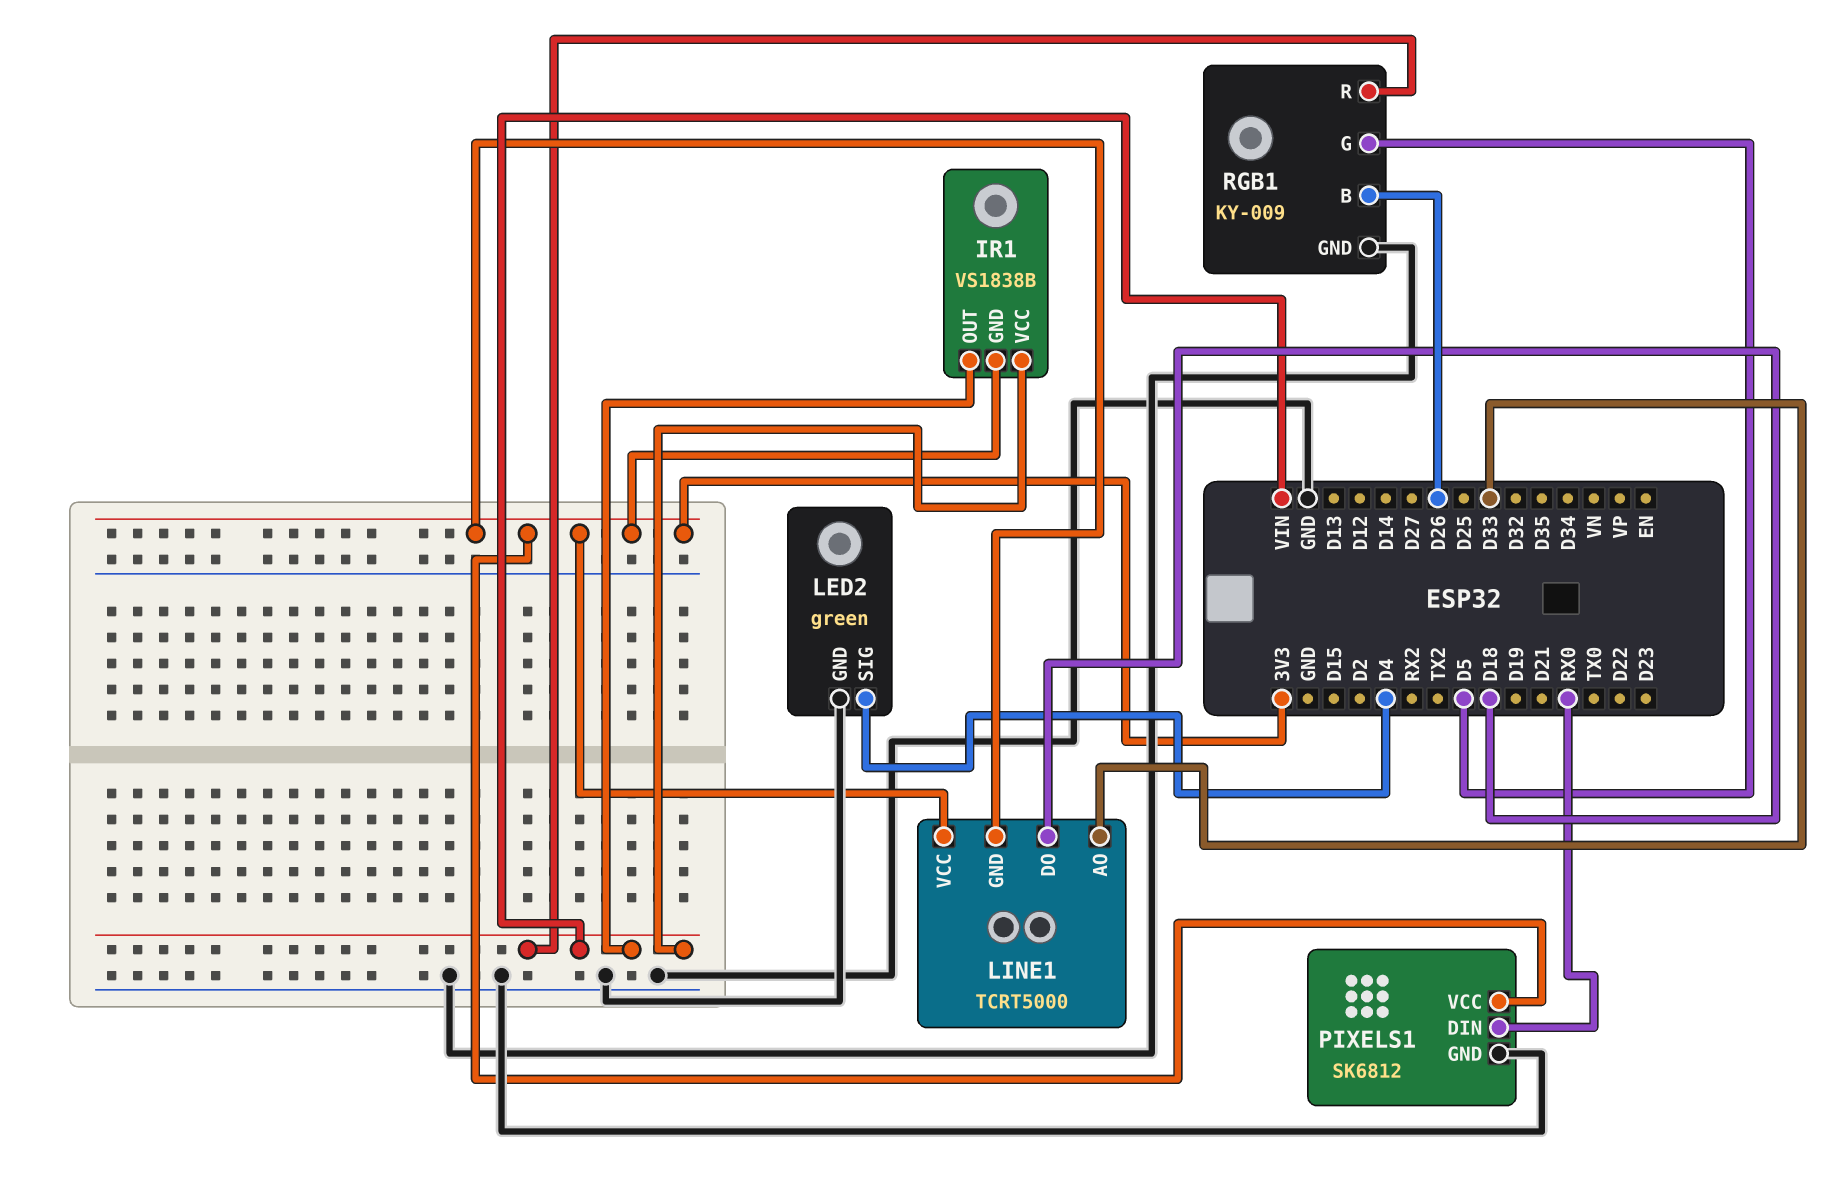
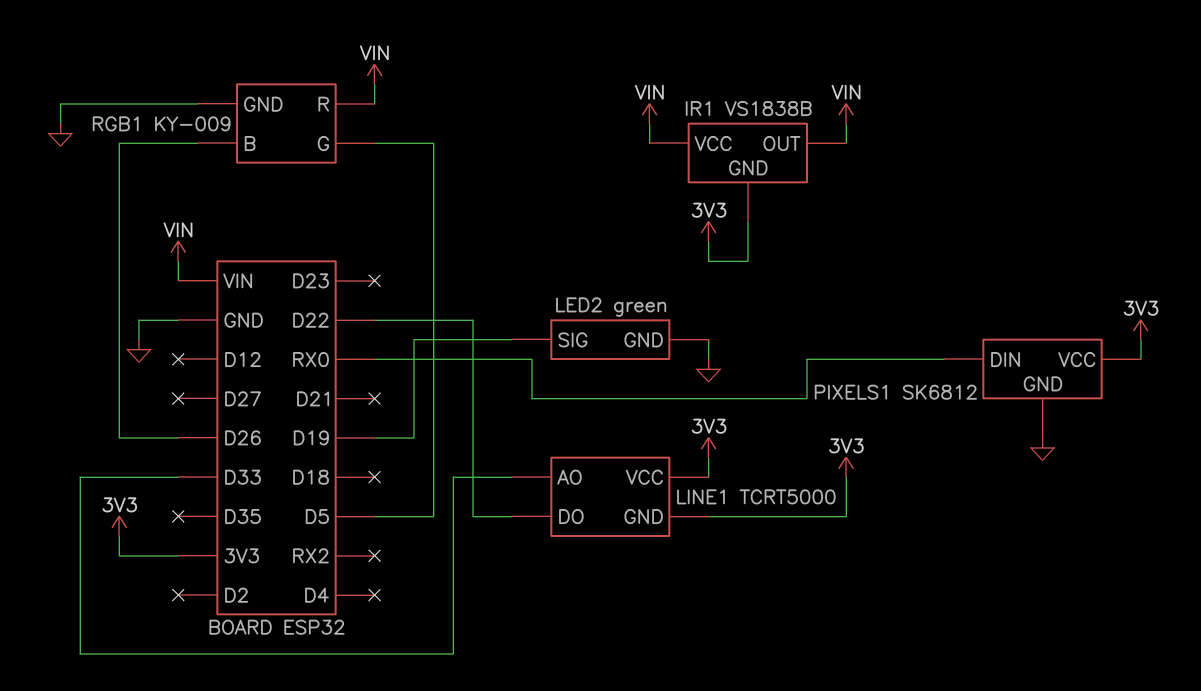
LED2 pin SIG: D4 -> D19
LINE1 pin DO: D18 -> D22

